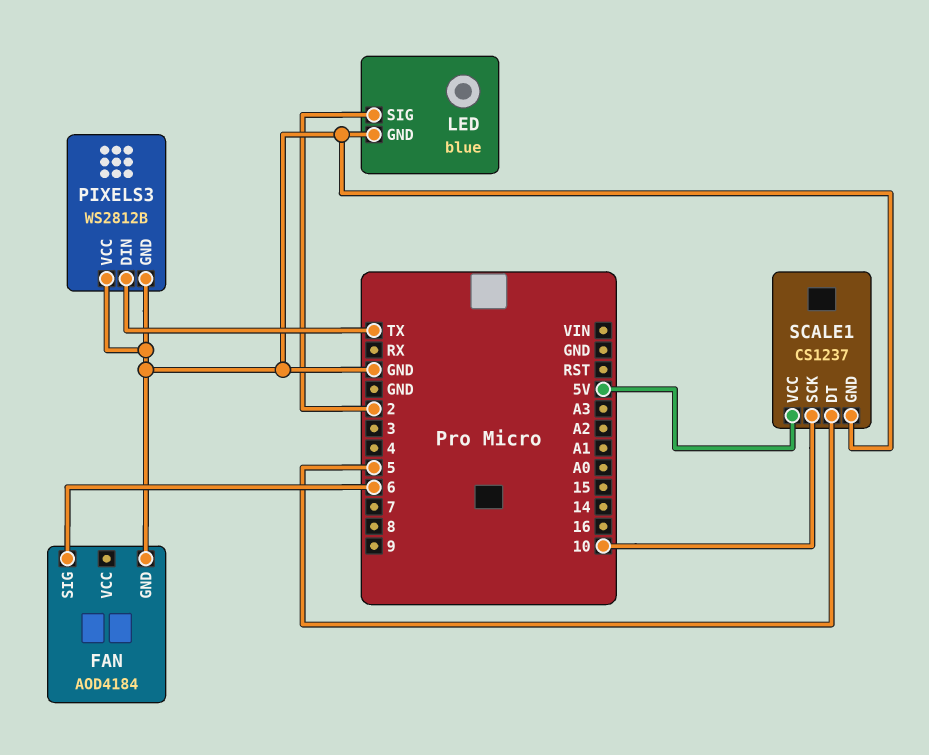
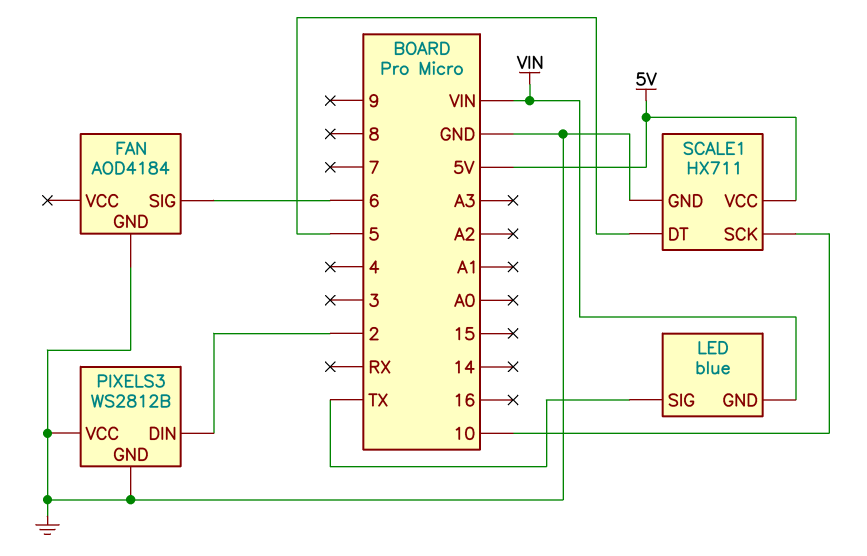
LED pin GND: GND -> VIN
LED pin SIG: 2 -> TX
PIXELS3 pin DIN: TX -> 2
SCALE1: CS1237 -> HX711

